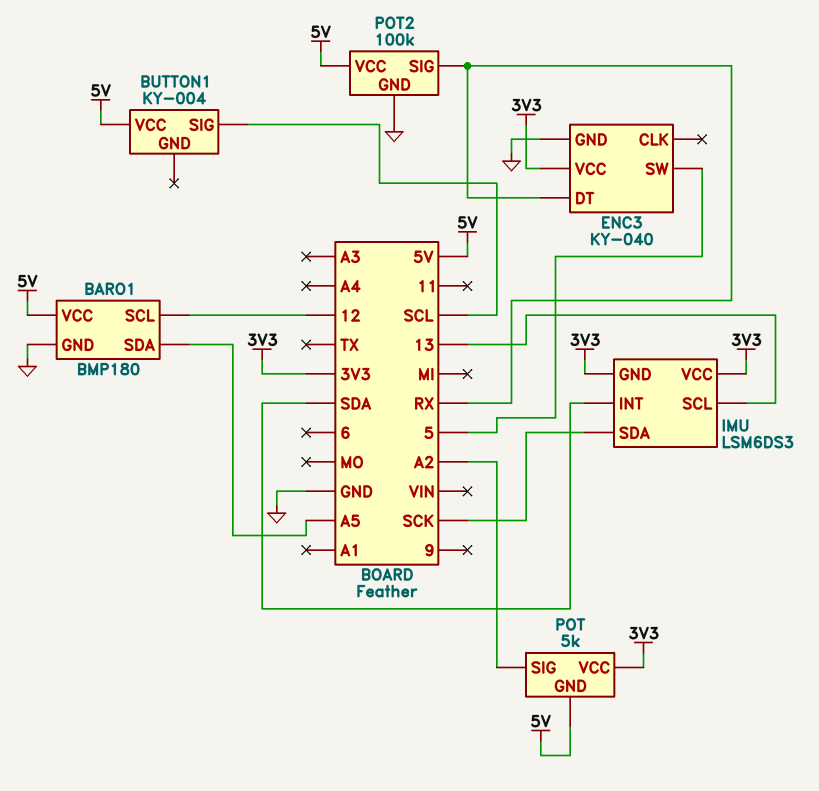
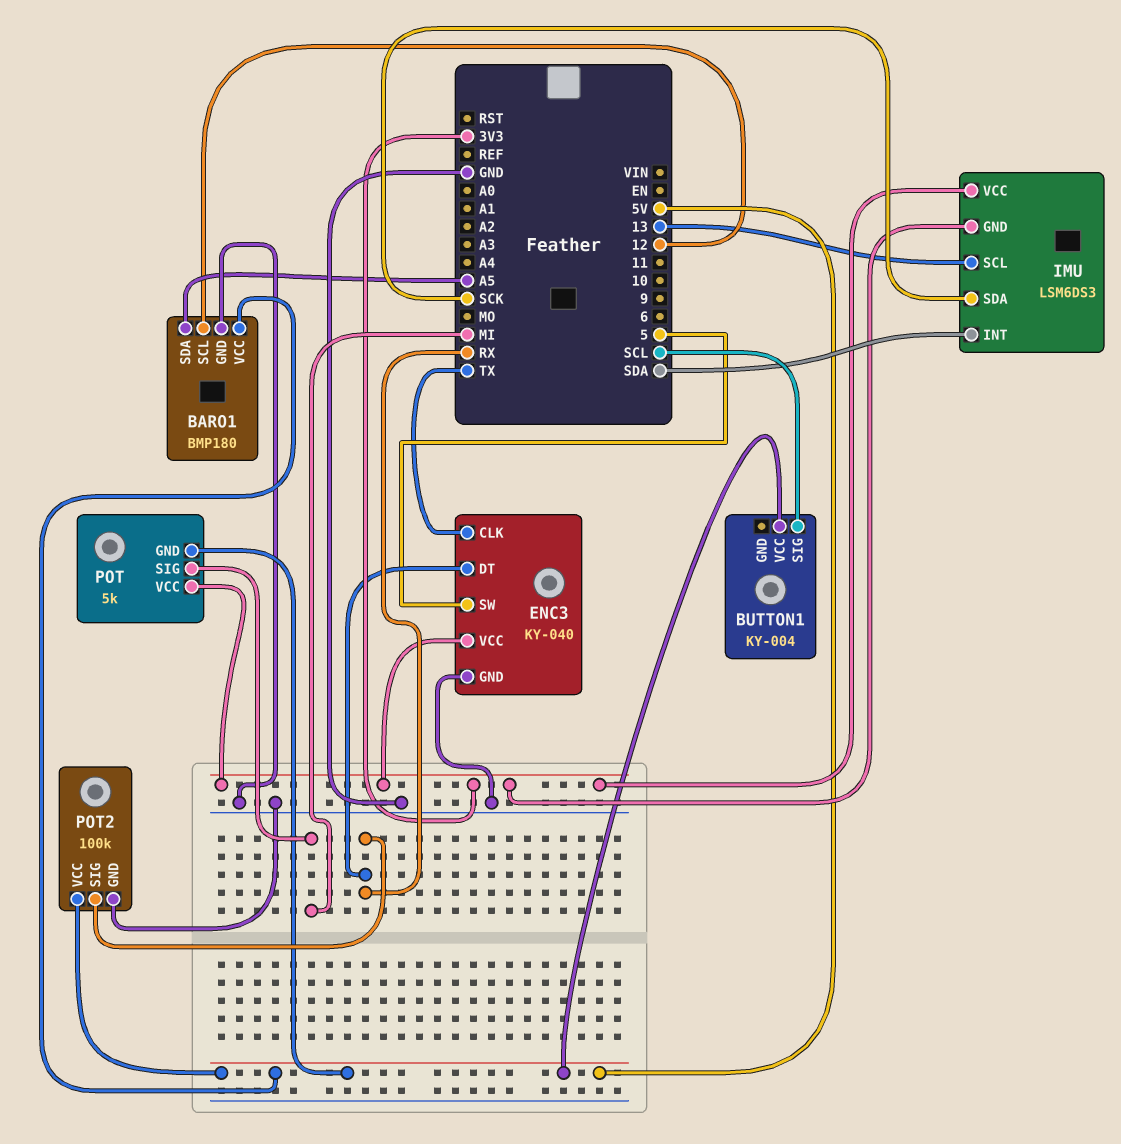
ENC3 pin CLK: none -> TX
POT pin SIG: A2 -> MI

